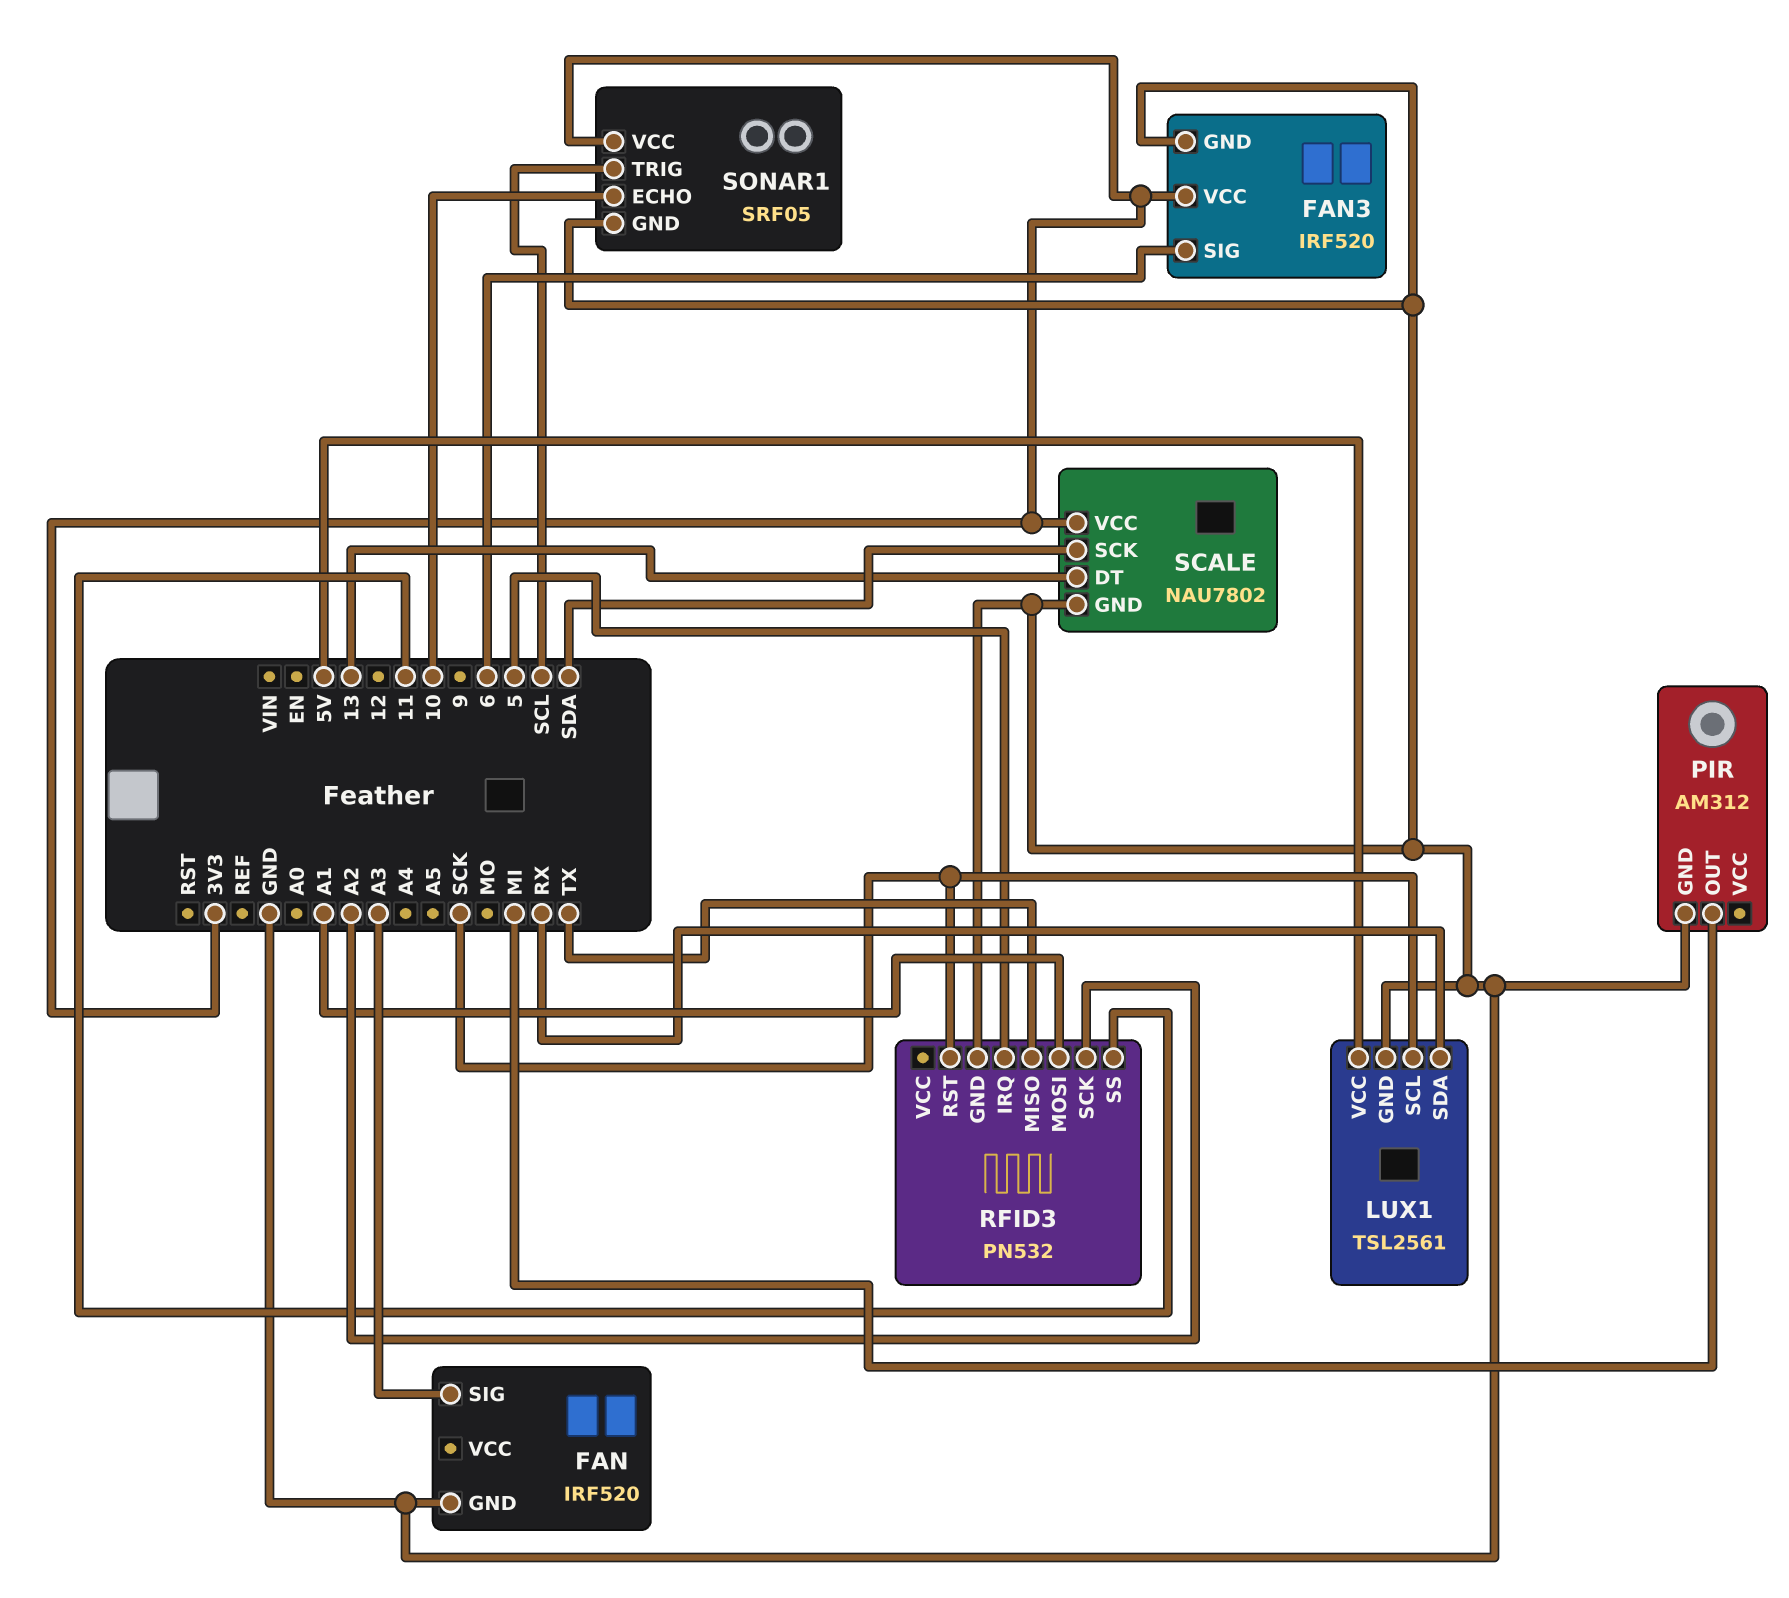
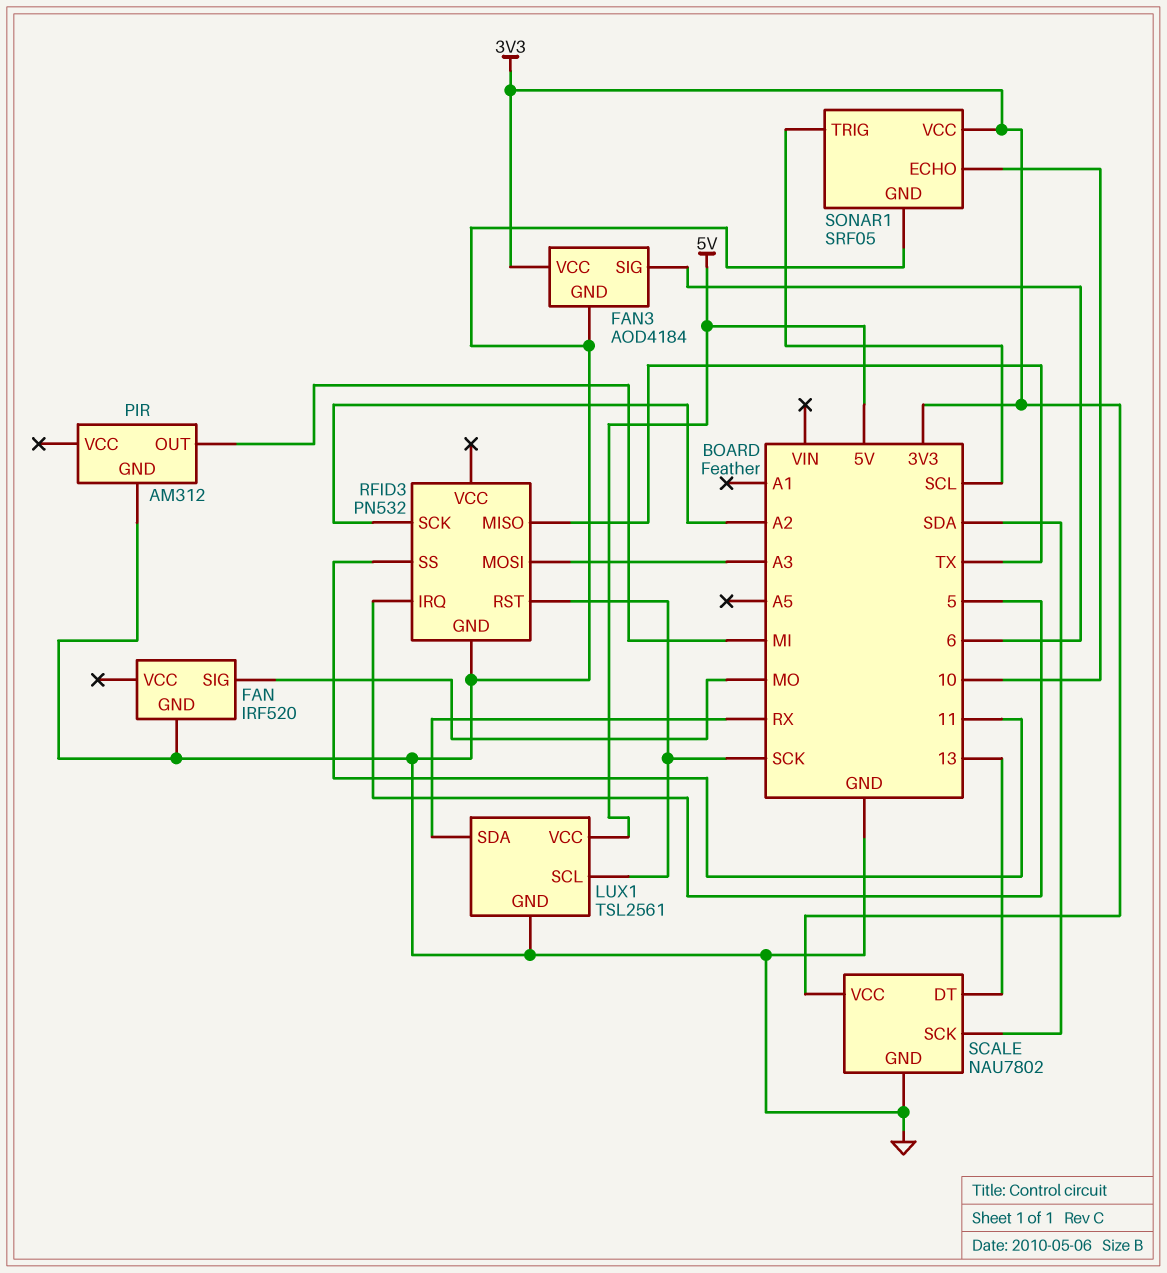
FAN pin SIG: A3 -> MO
FAN3: IRF520 -> AOD4184
RFID3 pin MOSI: A1 -> A3

